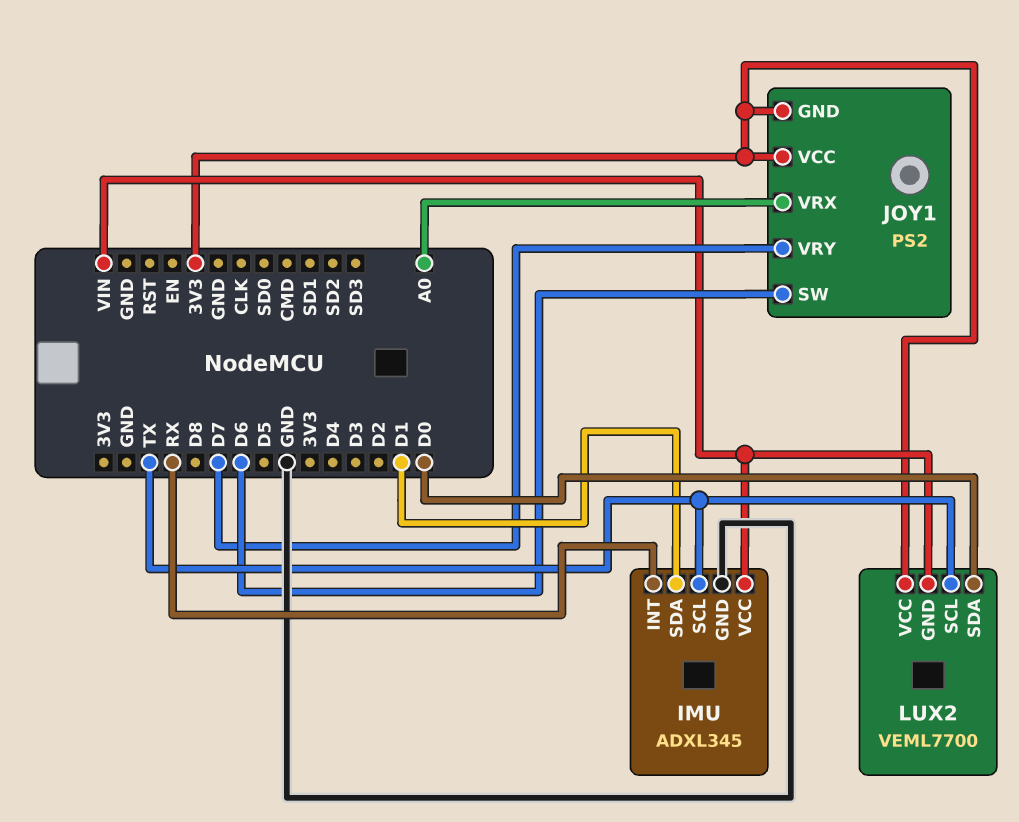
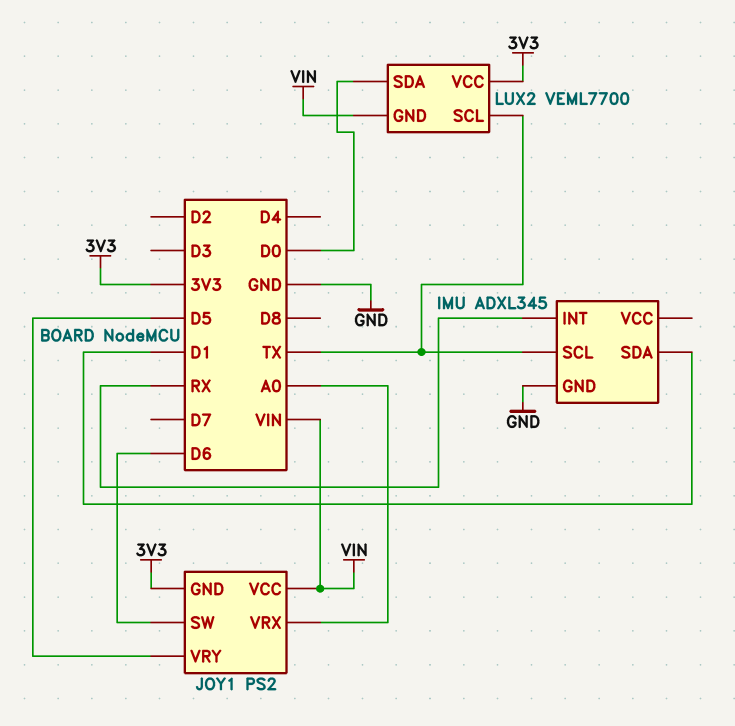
IMU pin VCC: VIN -> none
JOY1 pin VCC: 3V3 -> VIN
JOY1 pin VRY: D7 -> D5

